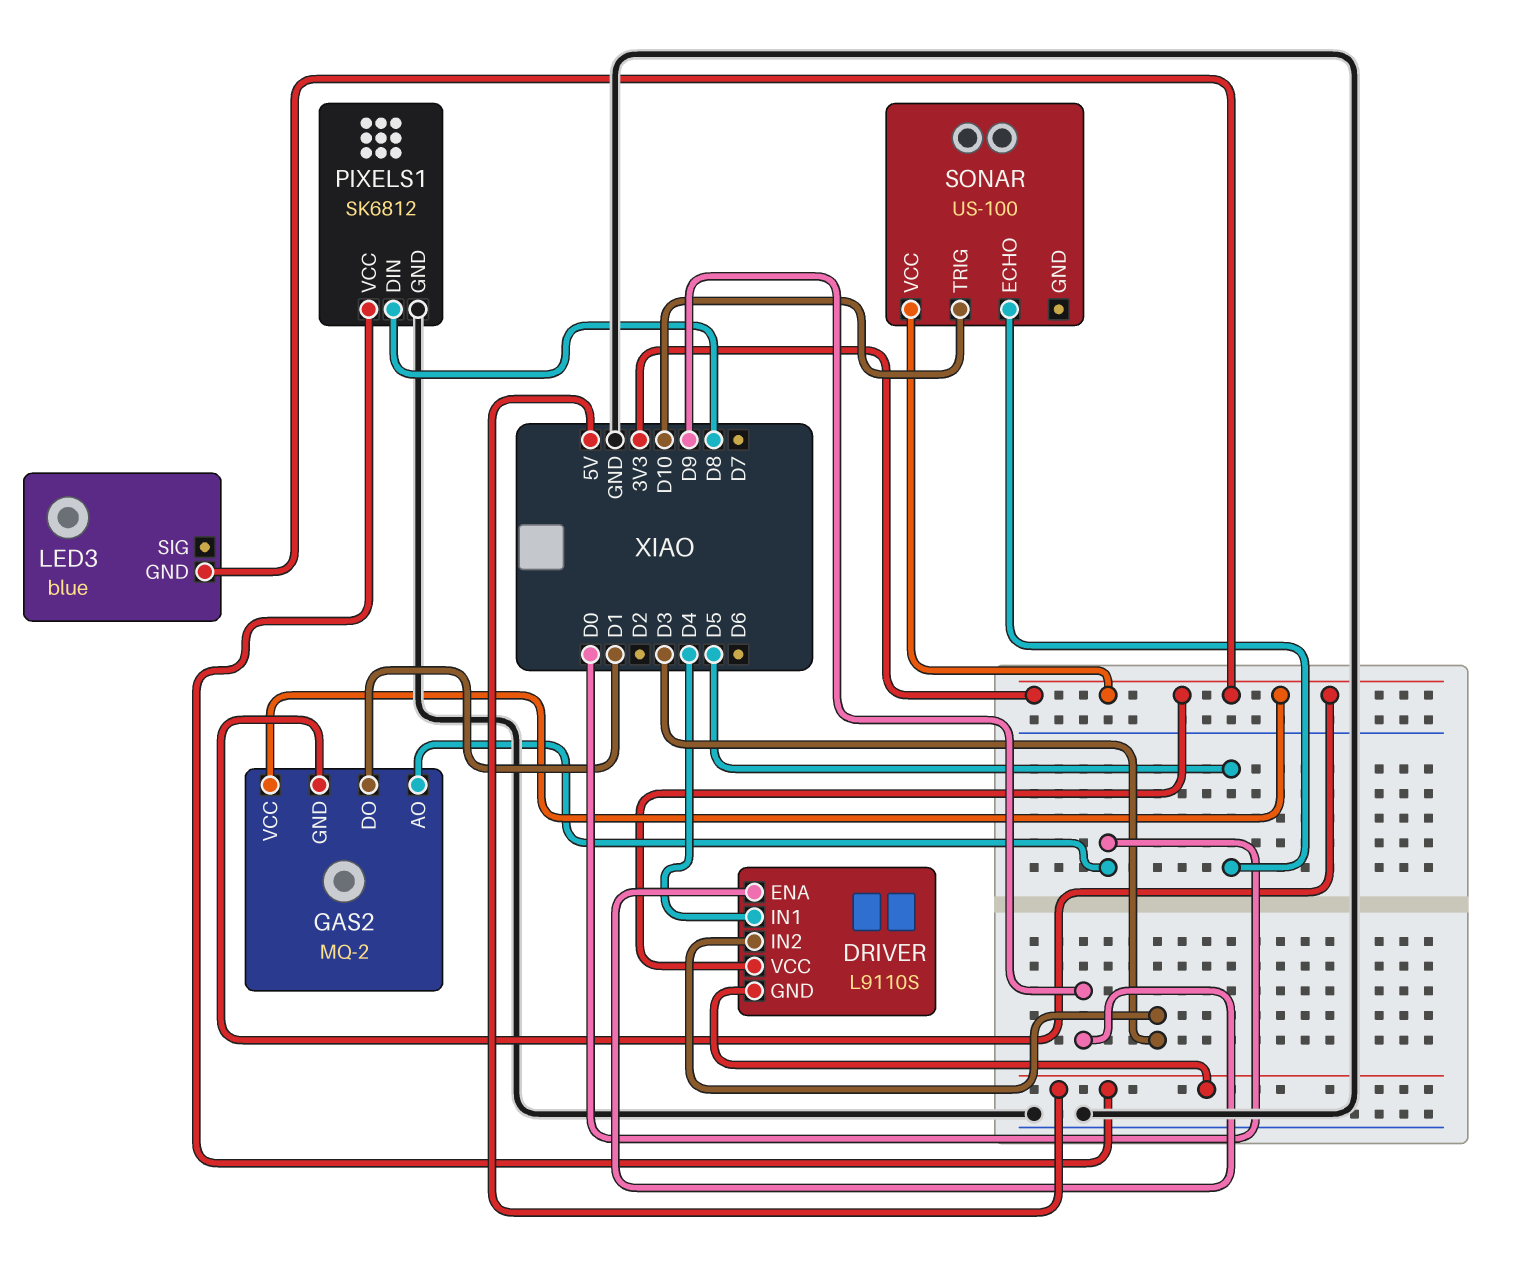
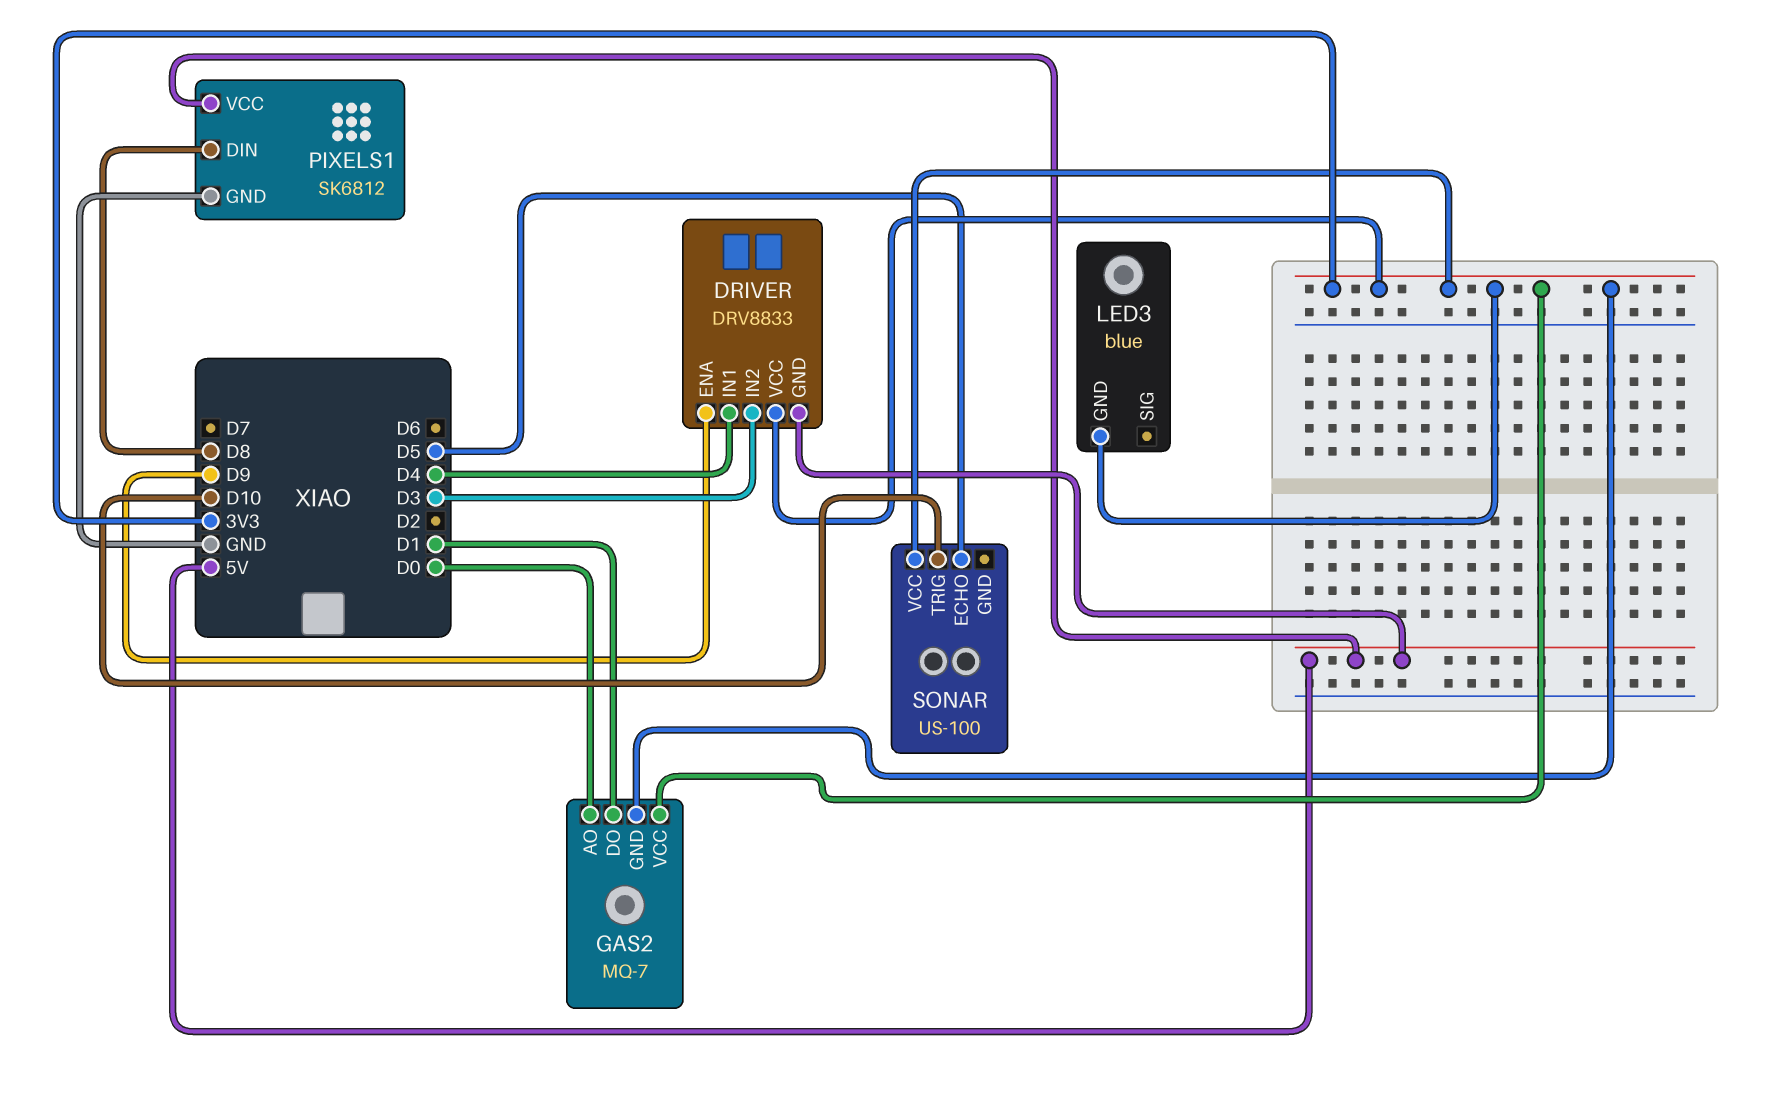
DRIVER: L9110S -> DRV8833
GAS2: MQ-2 -> MQ-7

